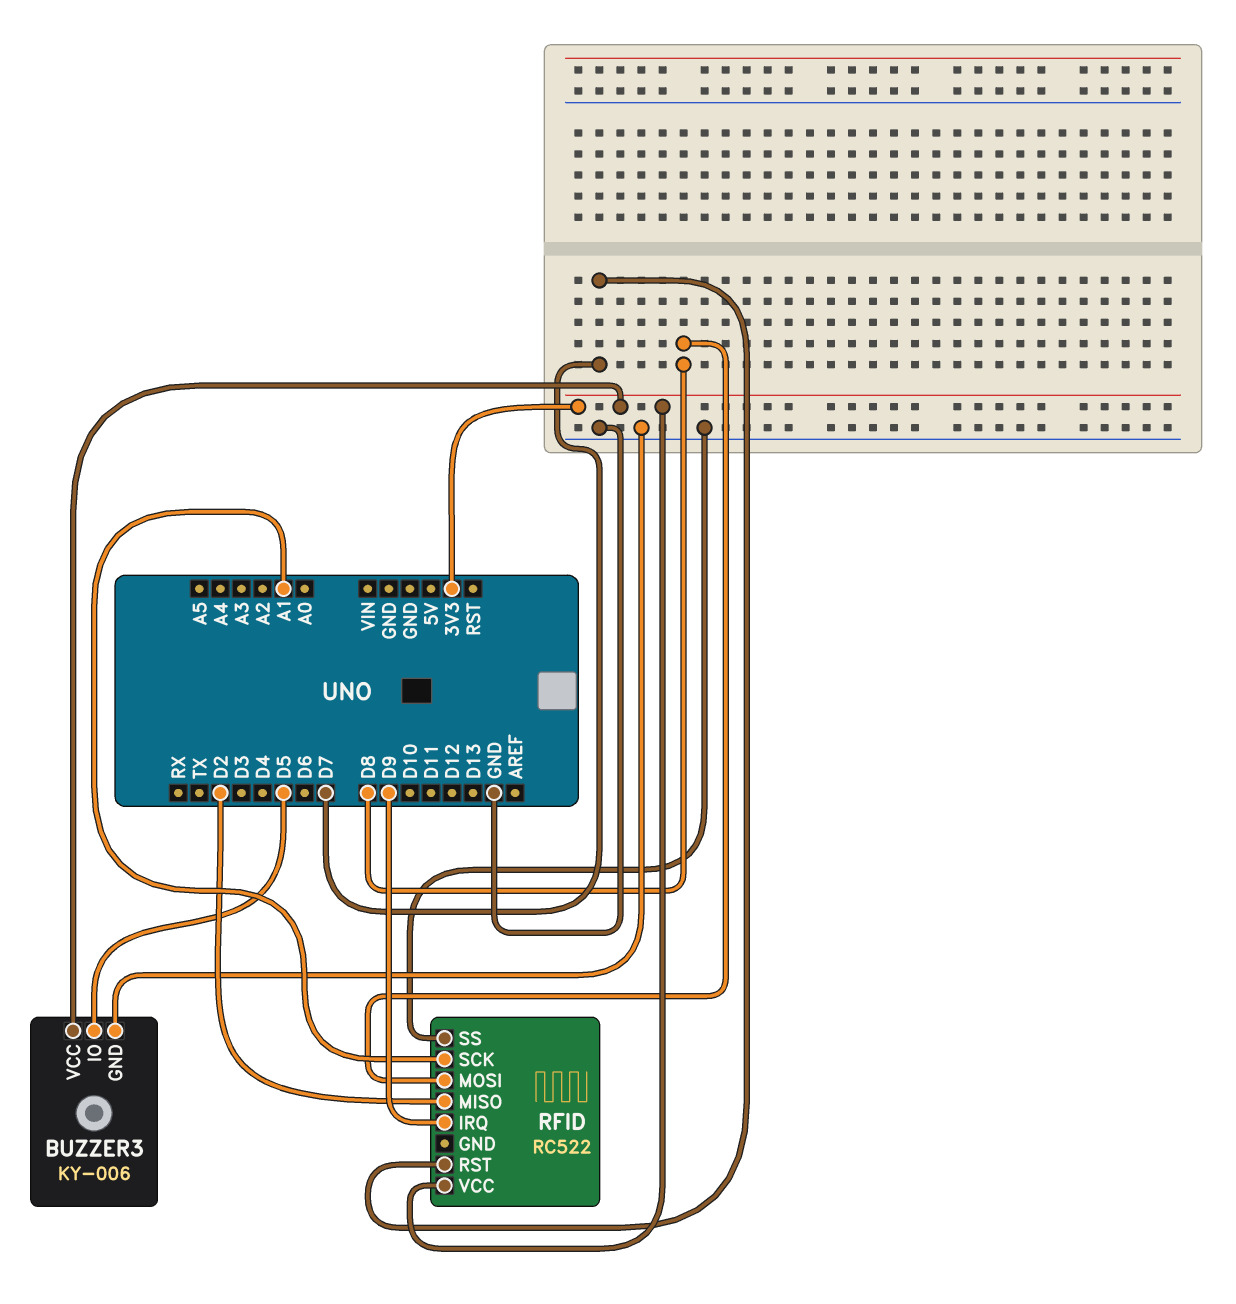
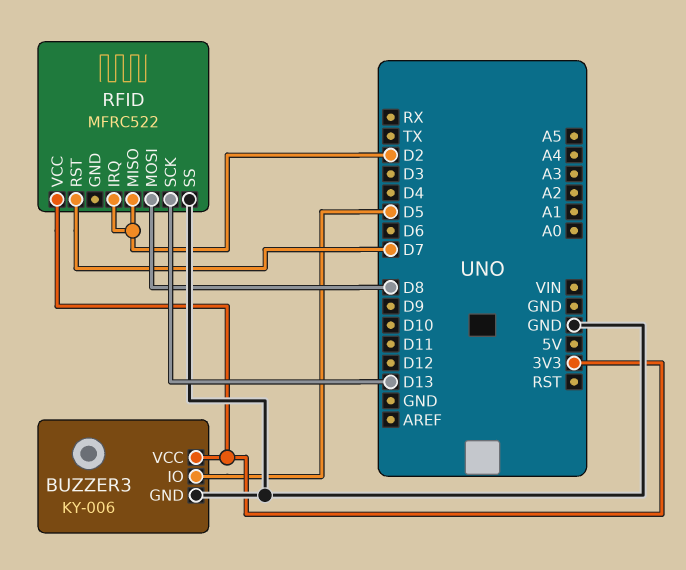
RFID: RC522 -> MFRC522
RFID pin IRQ: D9 -> D2
RFID pin SCK: A1 -> D13

